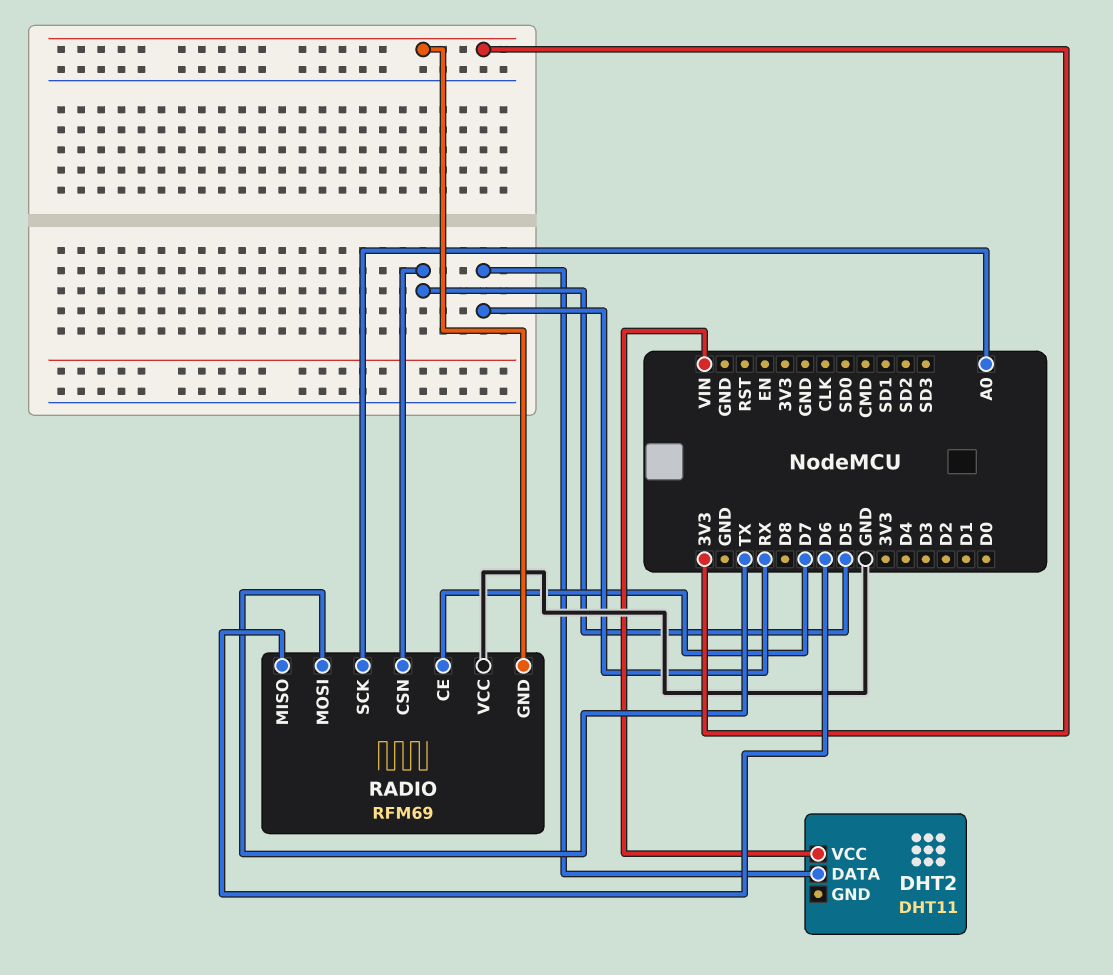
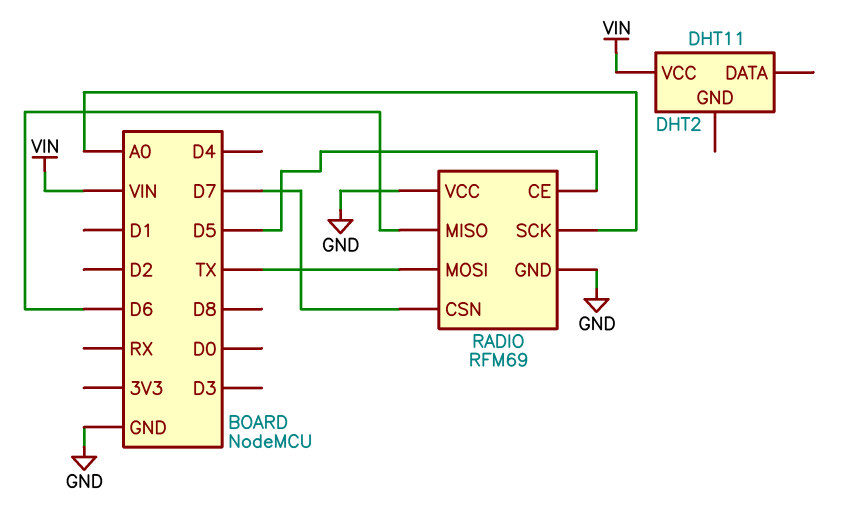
DHT2 pin DATA: RX -> none
RADIO pin CE: D7 -> D5
RADIO pin CSN: D5 -> D7
RADIO pin GND: 3V3 -> GND

